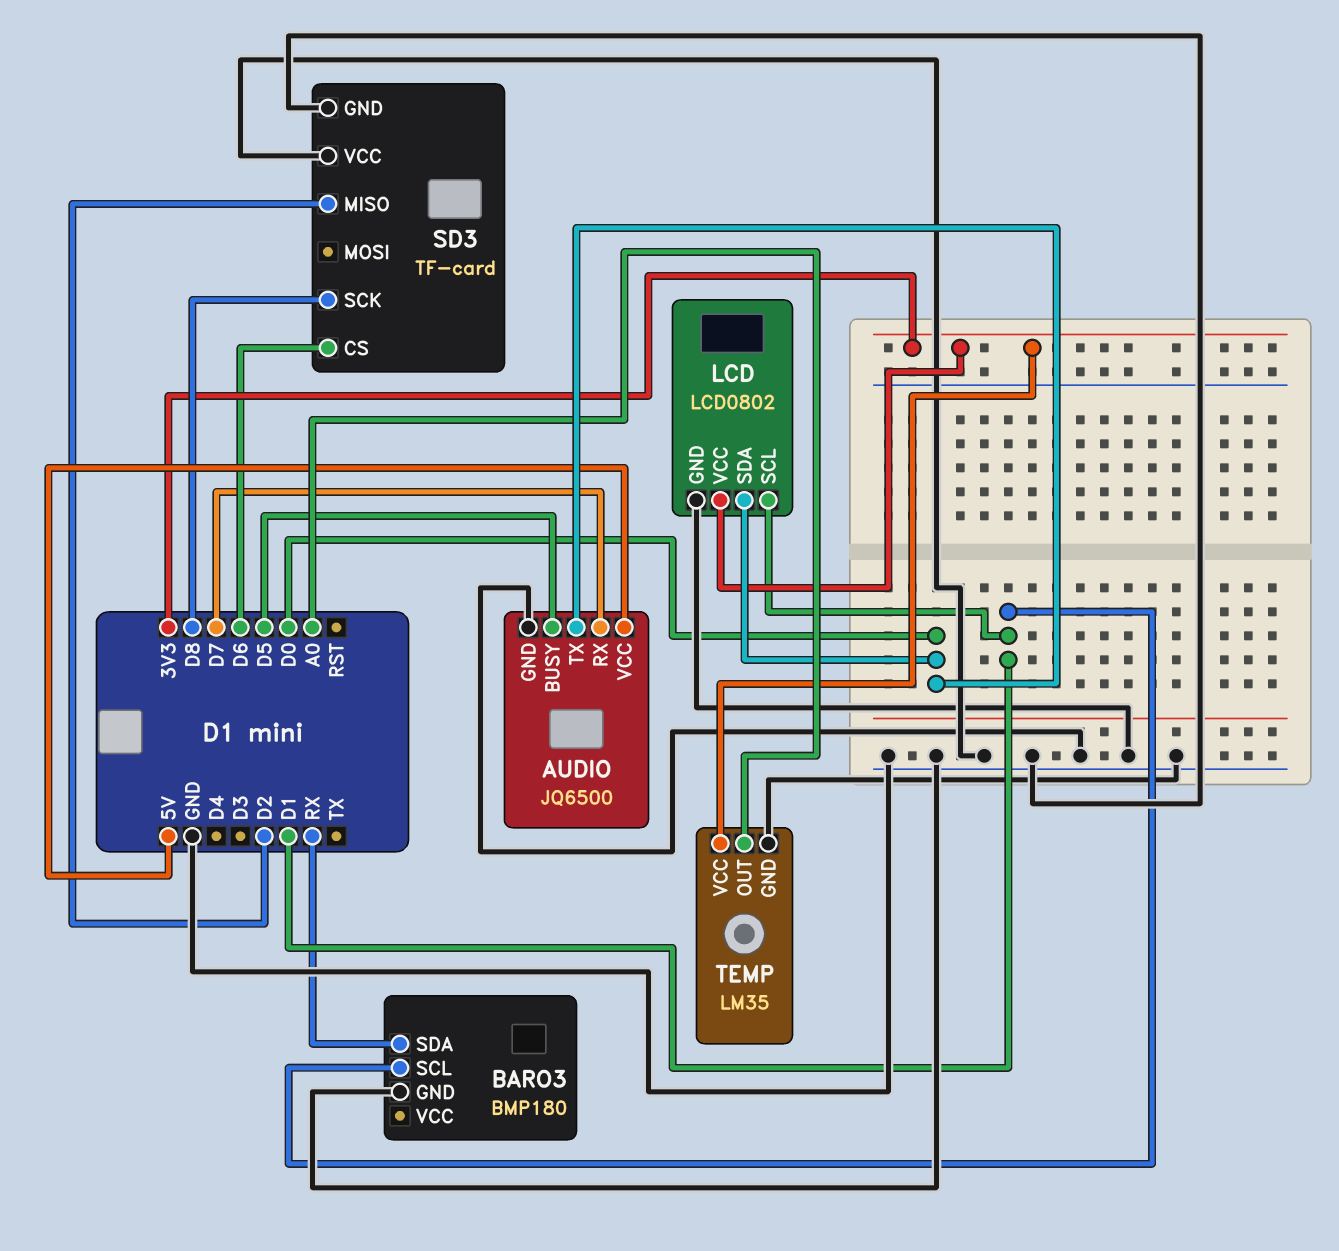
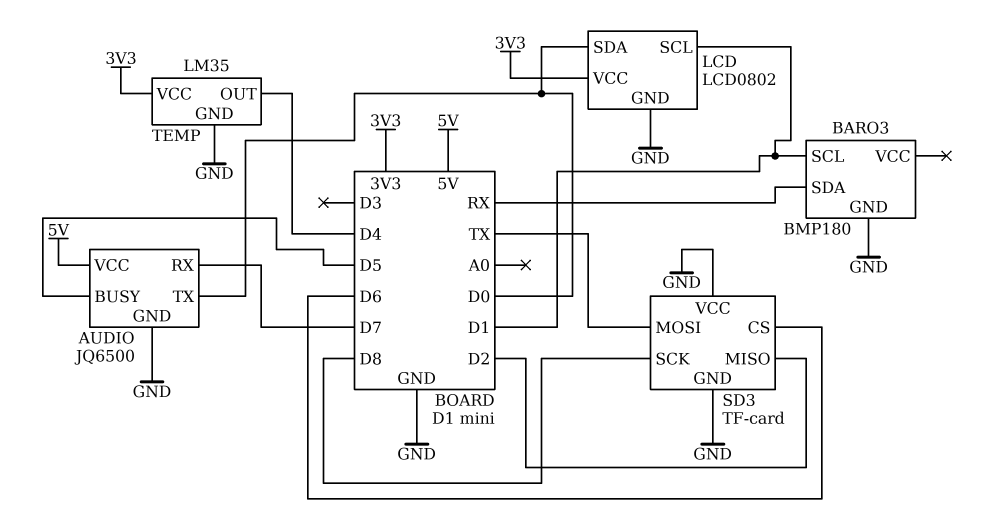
SD3 pin MOSI: none -> TX
TEMP pin OUT: A0 -> D4

